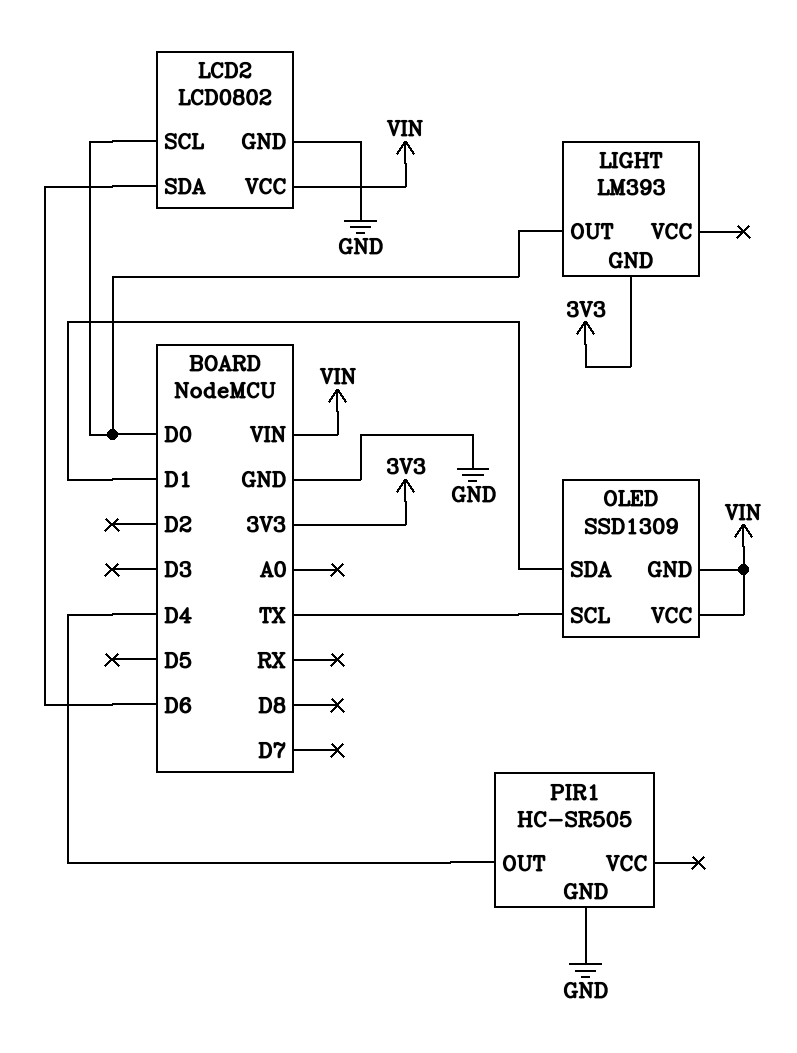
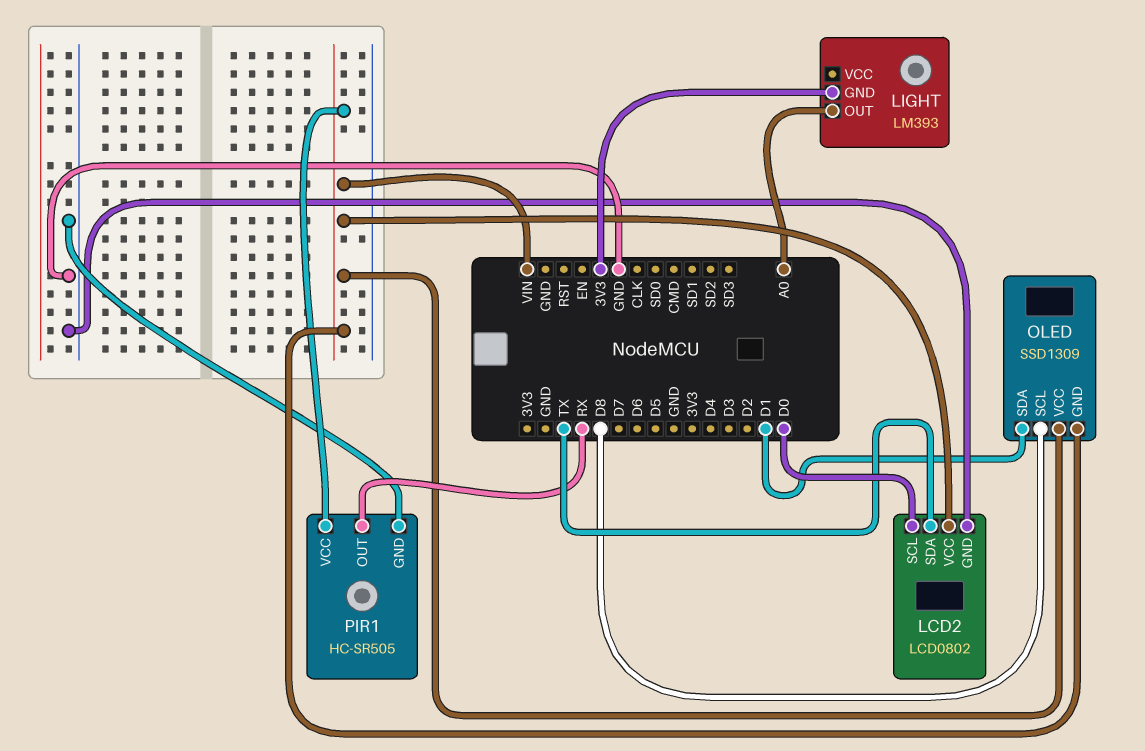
LCD2 pin SDA: D6 -> TX
LIGHT pin OUT: D0 -> A0
OLED pin SCL: TX -> D8
PIR1 pin OUT: D4 -> RX
PIR1 pin VCC: none -> VIN

